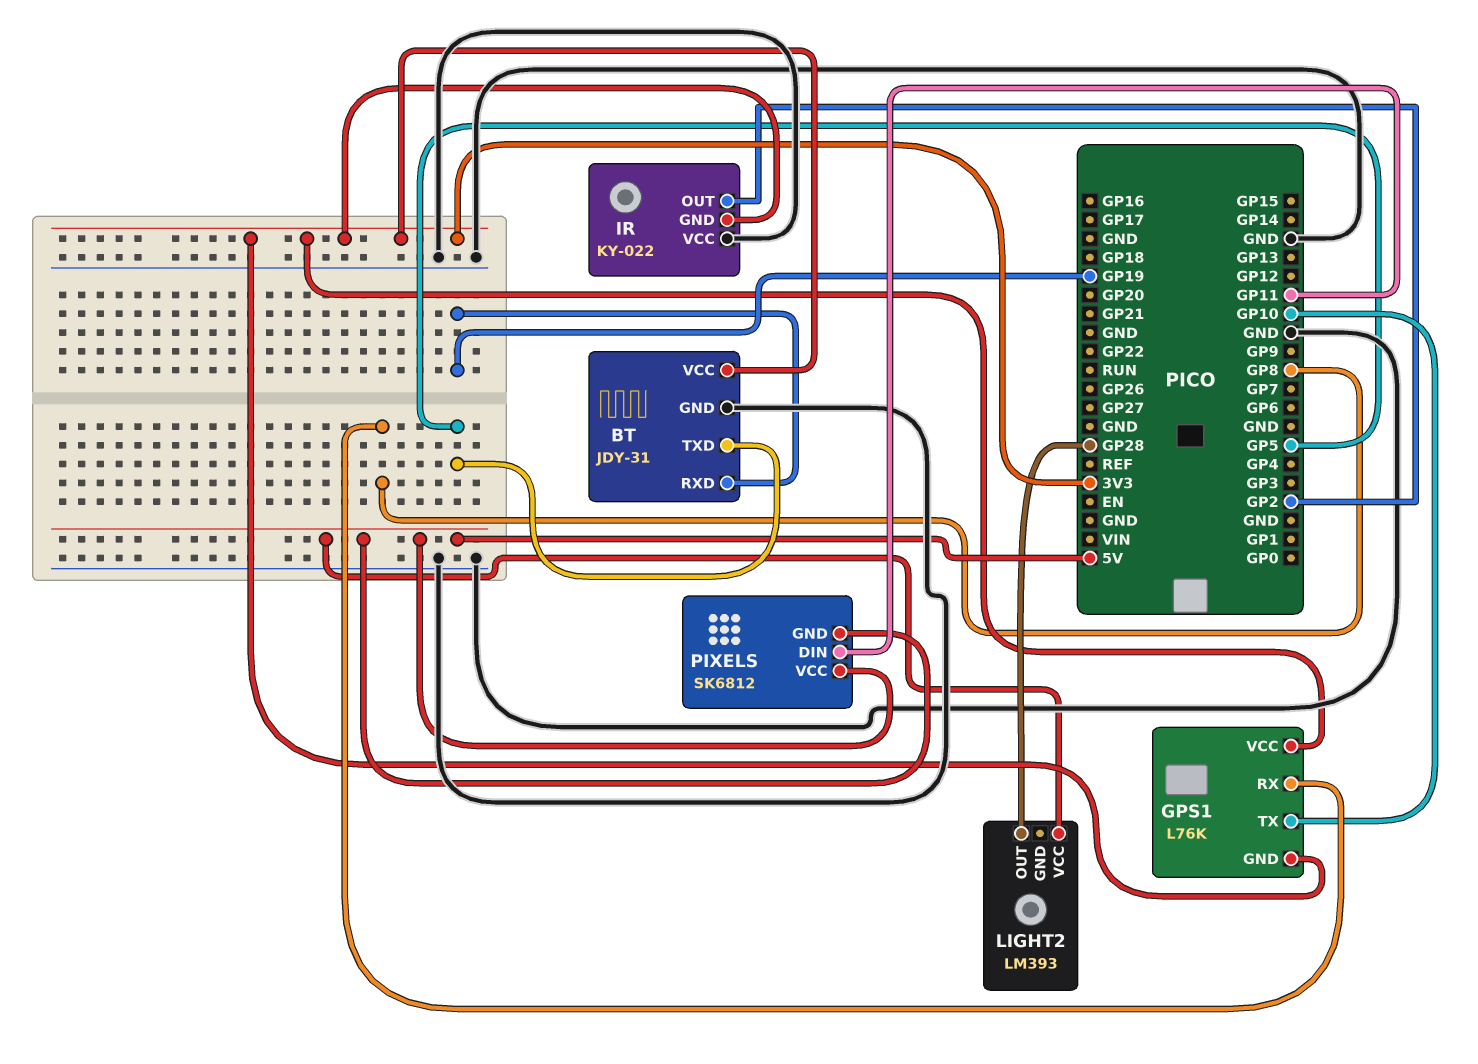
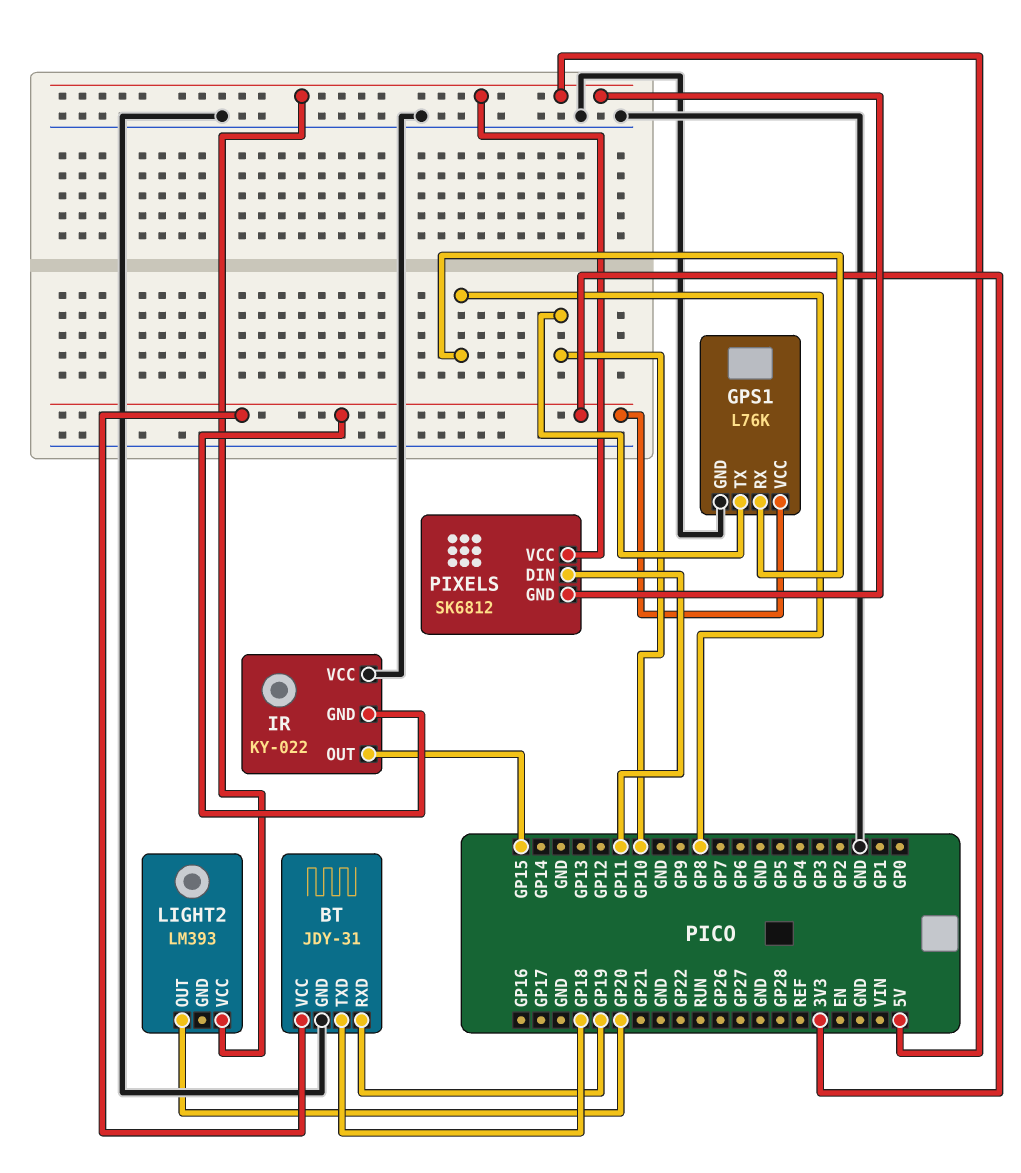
BT pin TXD: GP5 -> GP18
GPS1 pin GND: 3V3 -> GND
IR pin OUT: GP2 -> GP15
LIGHT2 pin OUT: GP28 -> GP20

